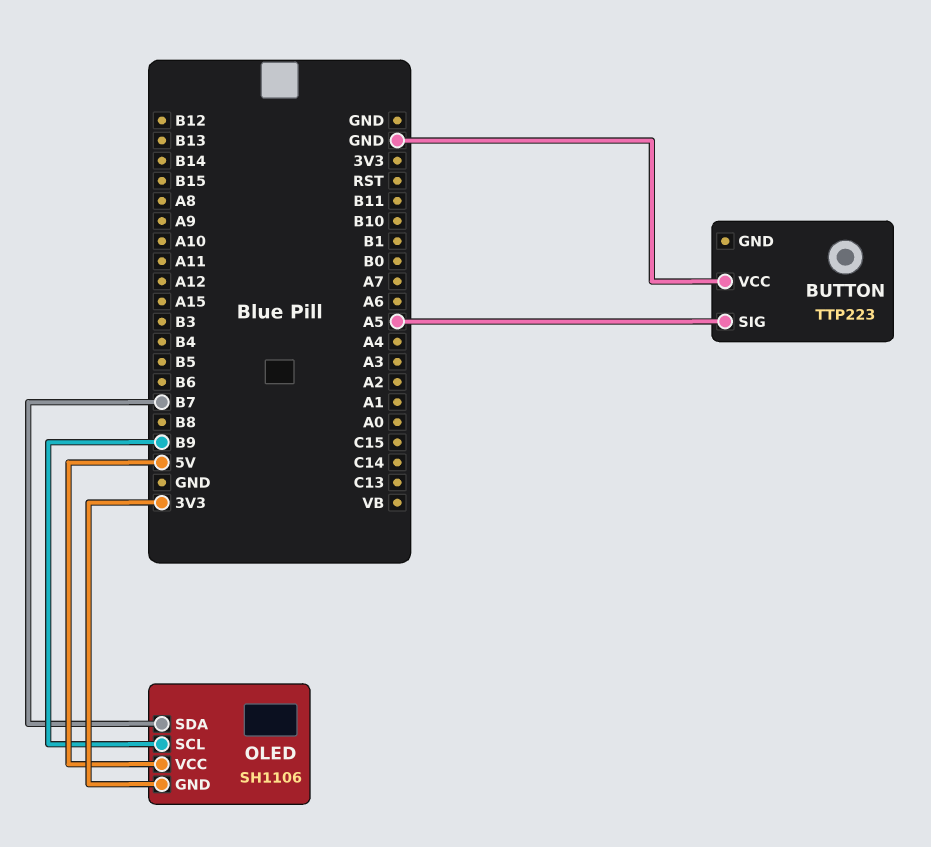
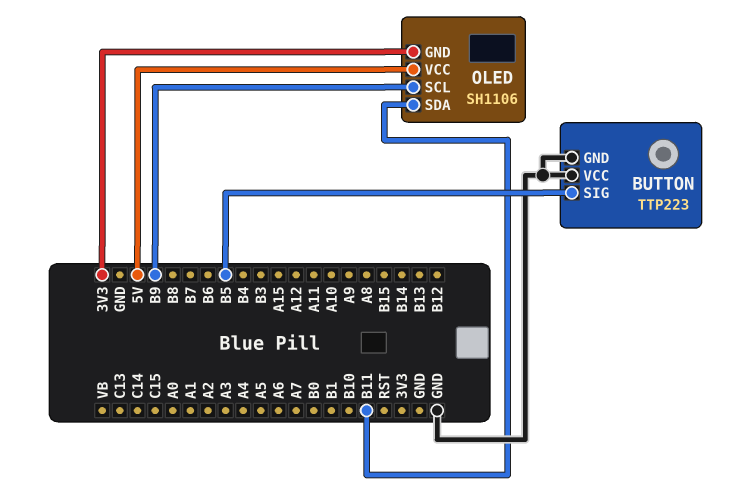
BUTTON pin GND: none -> GND
BUTTON pin SIG: A5 -> B5
OLED pin SDA: B7 -> B11

